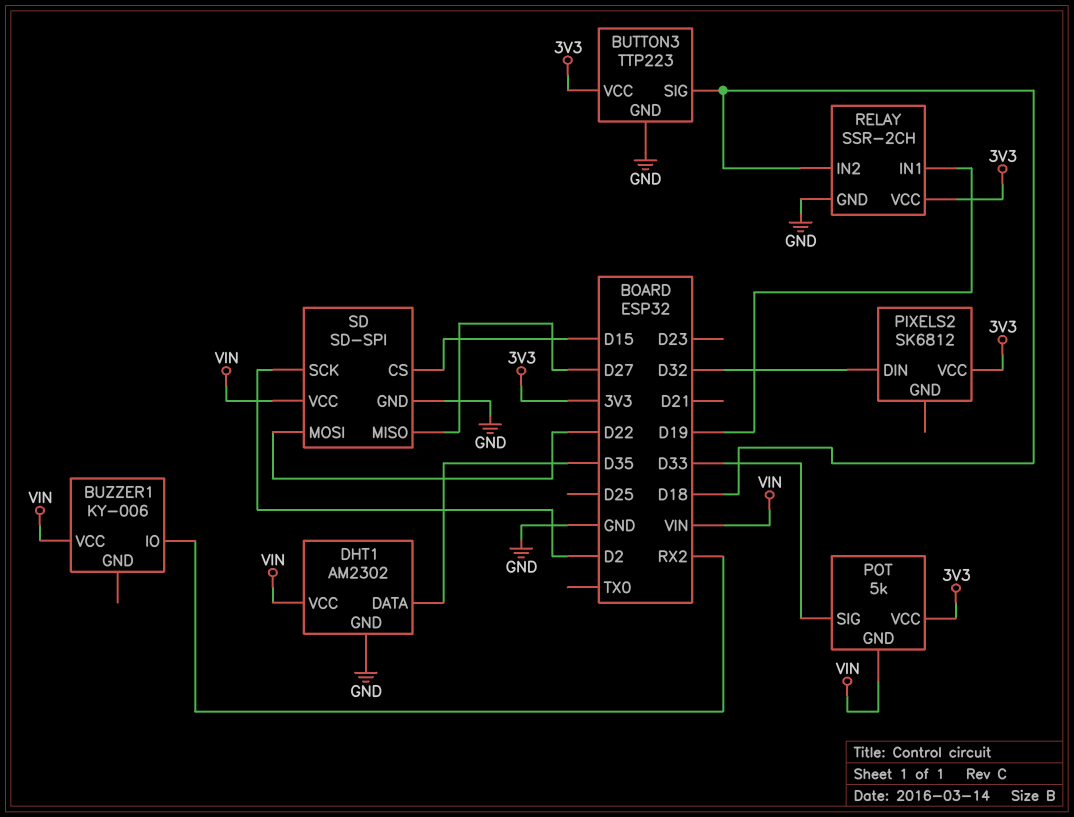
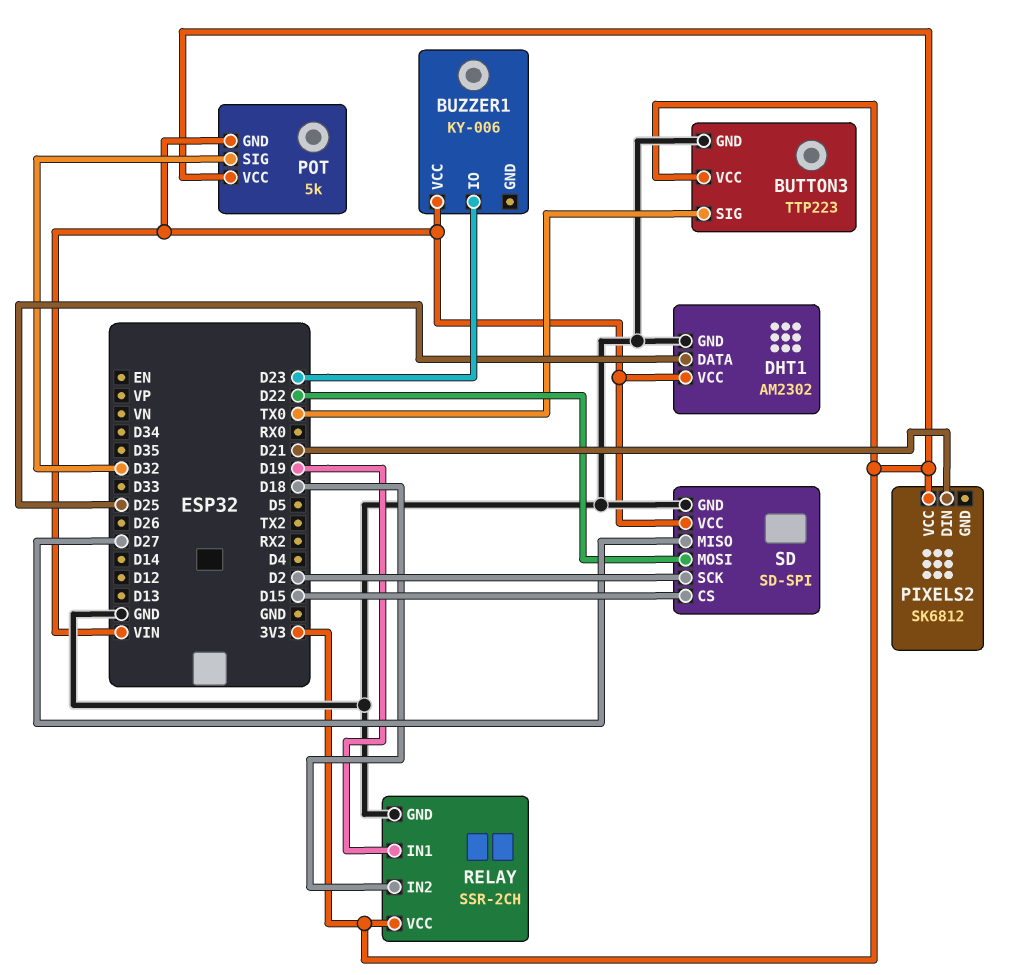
BUTTON3 pin SIG: D18 -> TX0
BUZZER1 pin IO: RX2 -> D23
DHT1 pin DATA: D35 -> D25
PIXELS2 pin DIN: D32 -> D21
POT pin SIG: D33 -> D32

